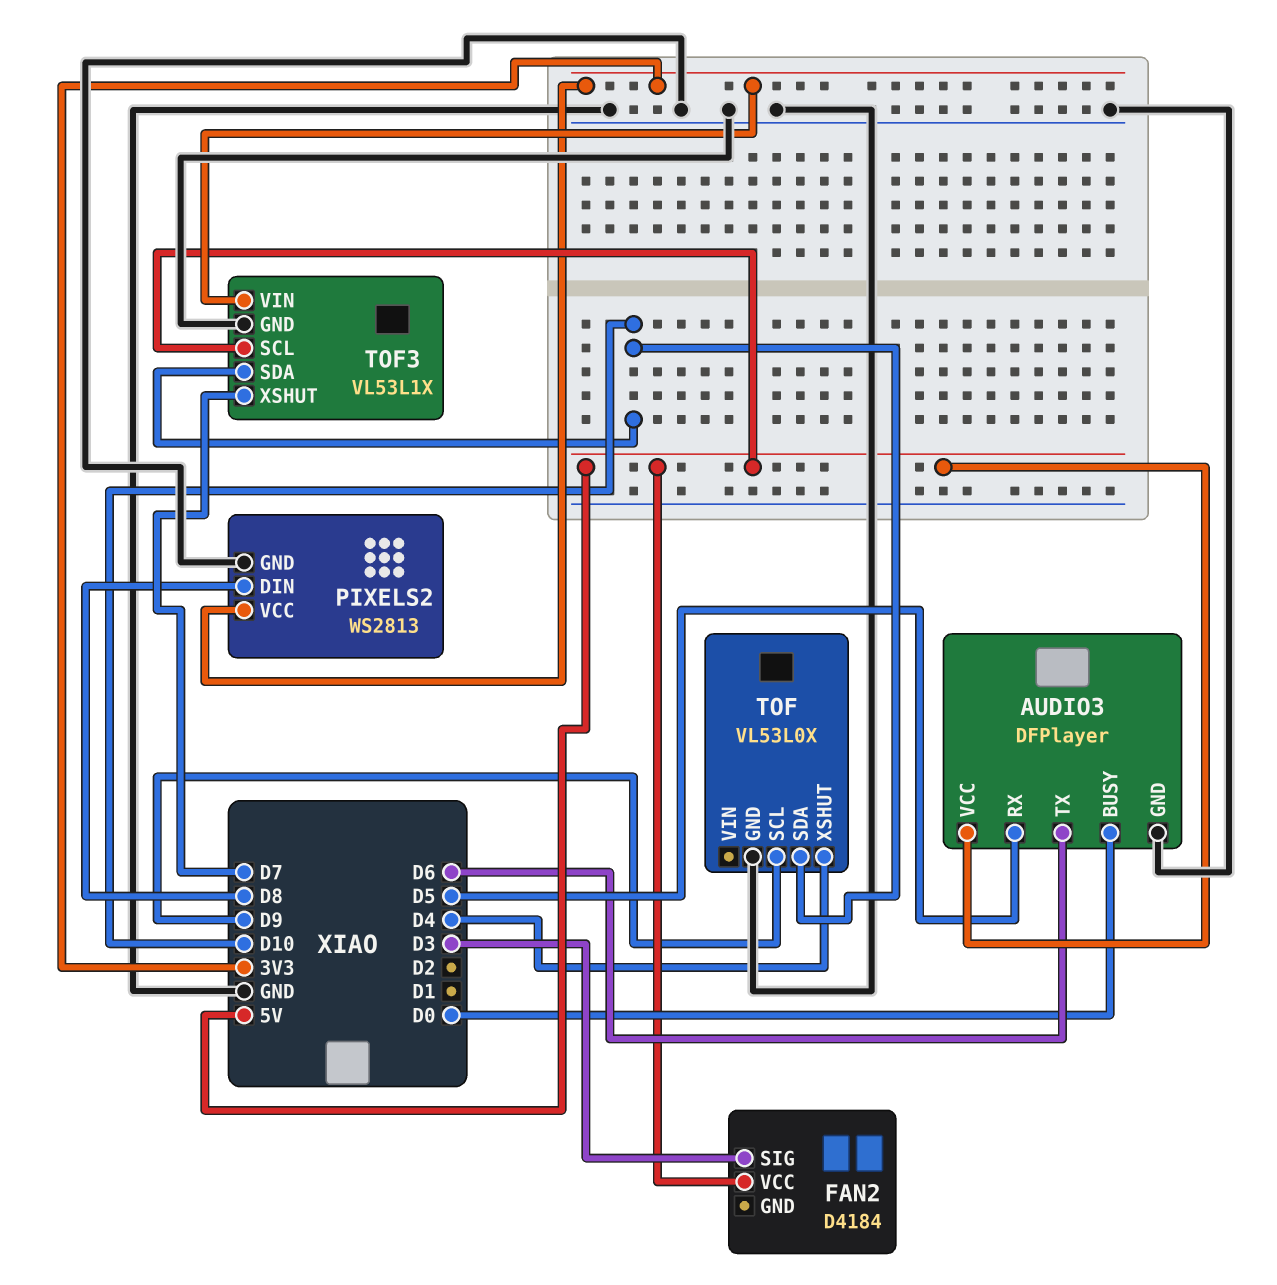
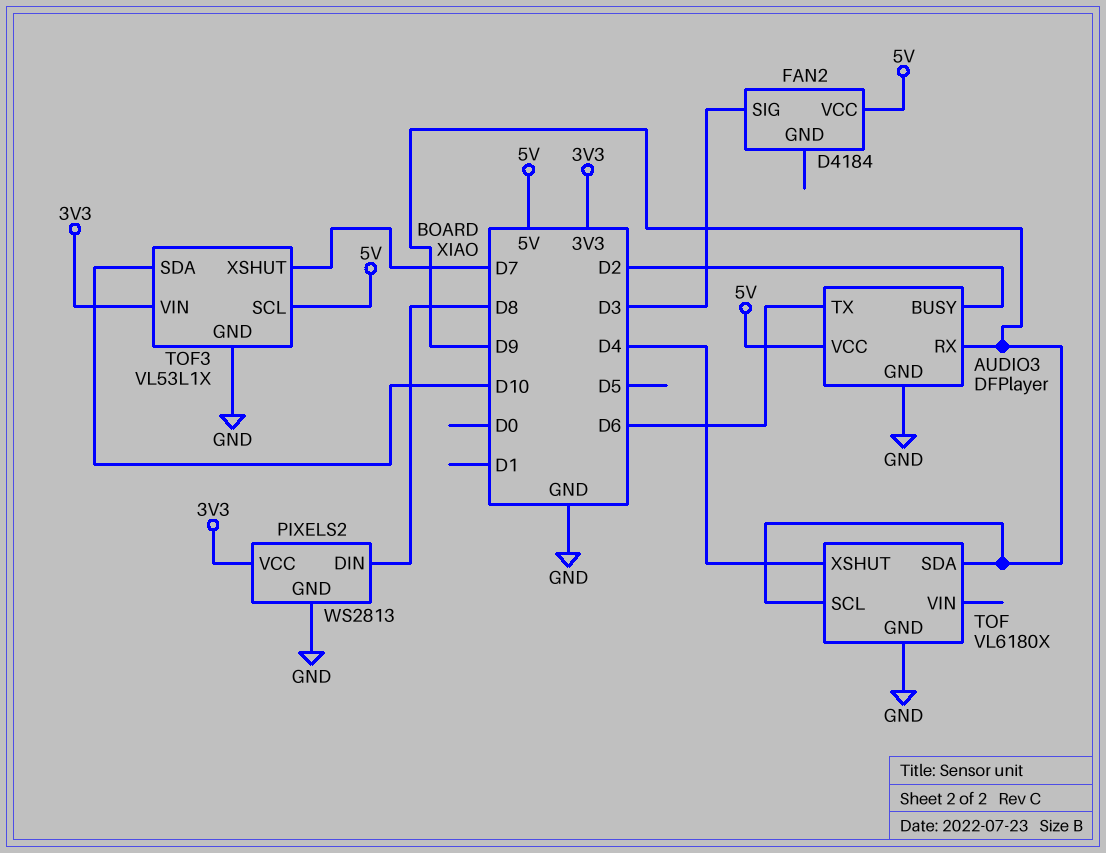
AUDIO3 pin BUSY: D0 -> D2
AUDIO3 pin RX: D5 -> D9
TOF: VL53L0X -> VL6180X
TOF pin SDA: D10 -> D9

